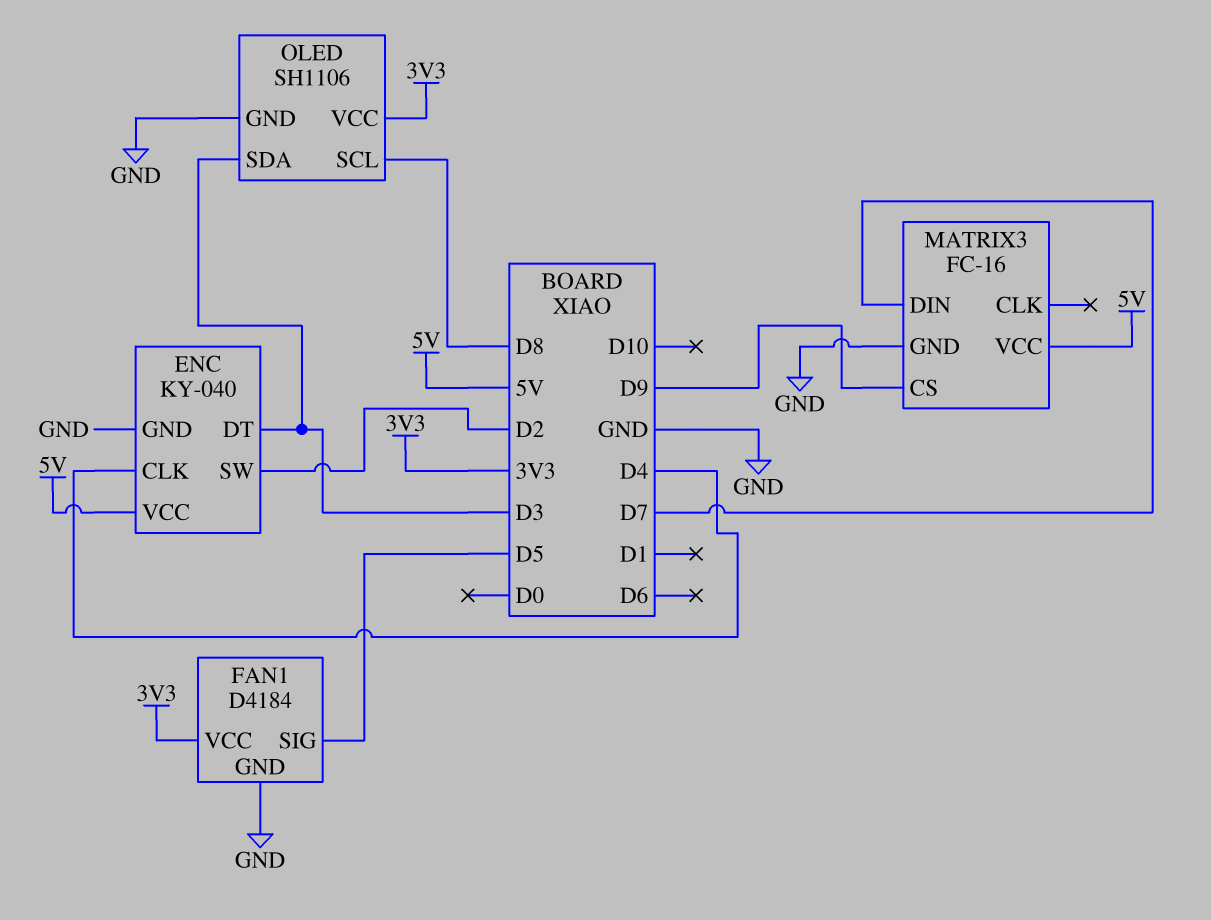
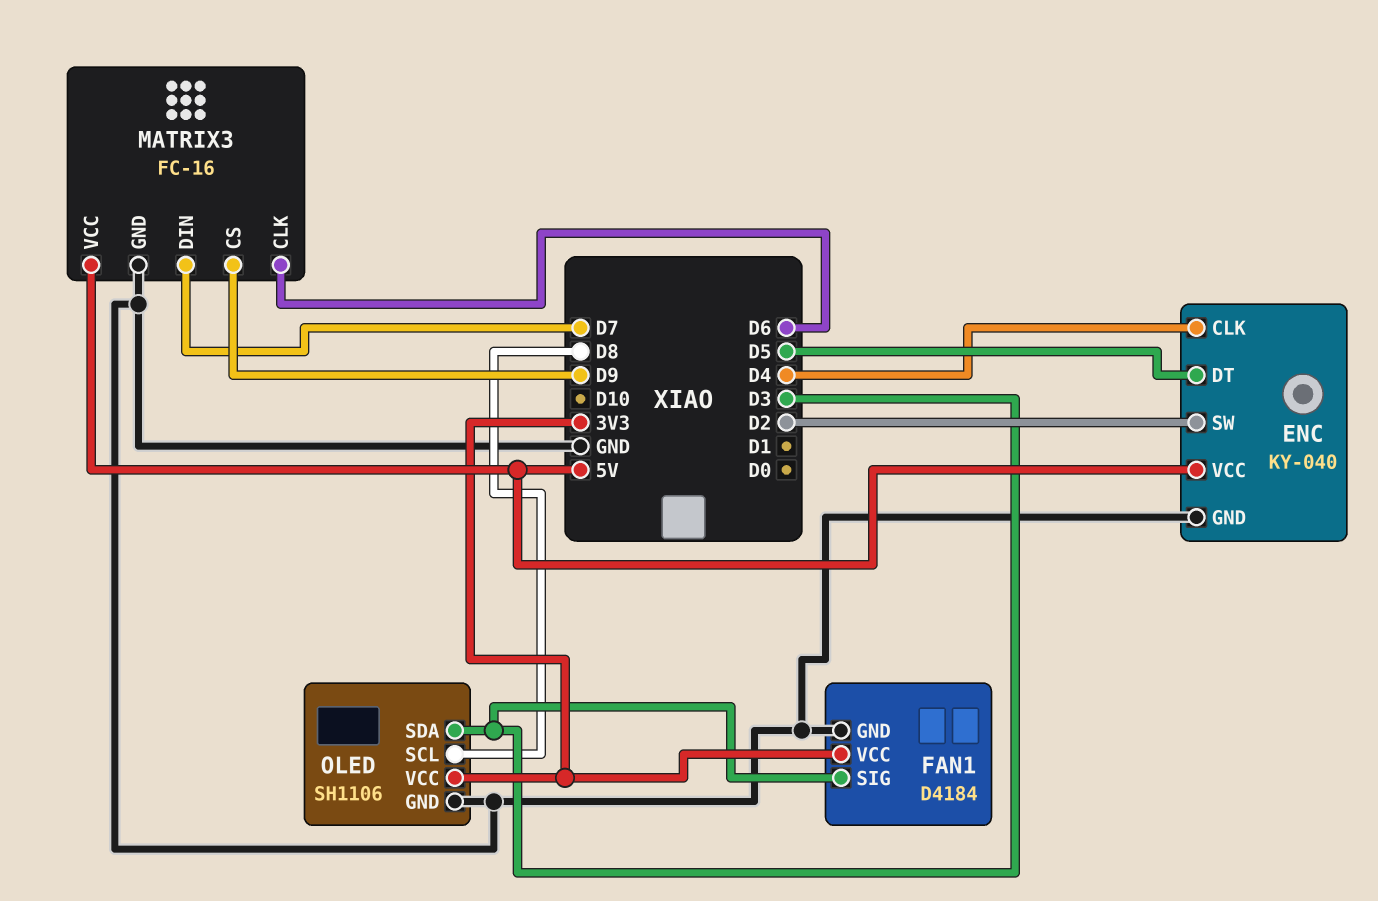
ENC pin DT: D3 -> D5
FAN1 pin SIG: D5 -> D3
MATRIX3 pin CLK: none -> D6

